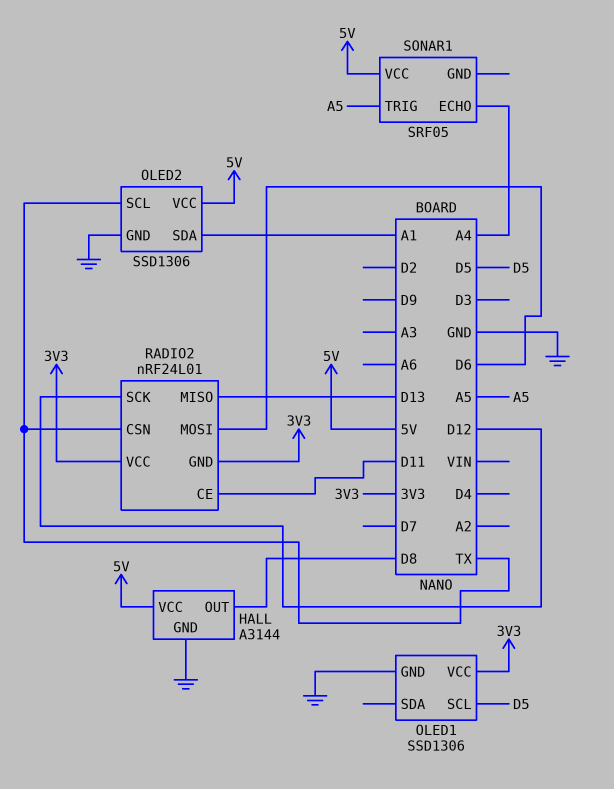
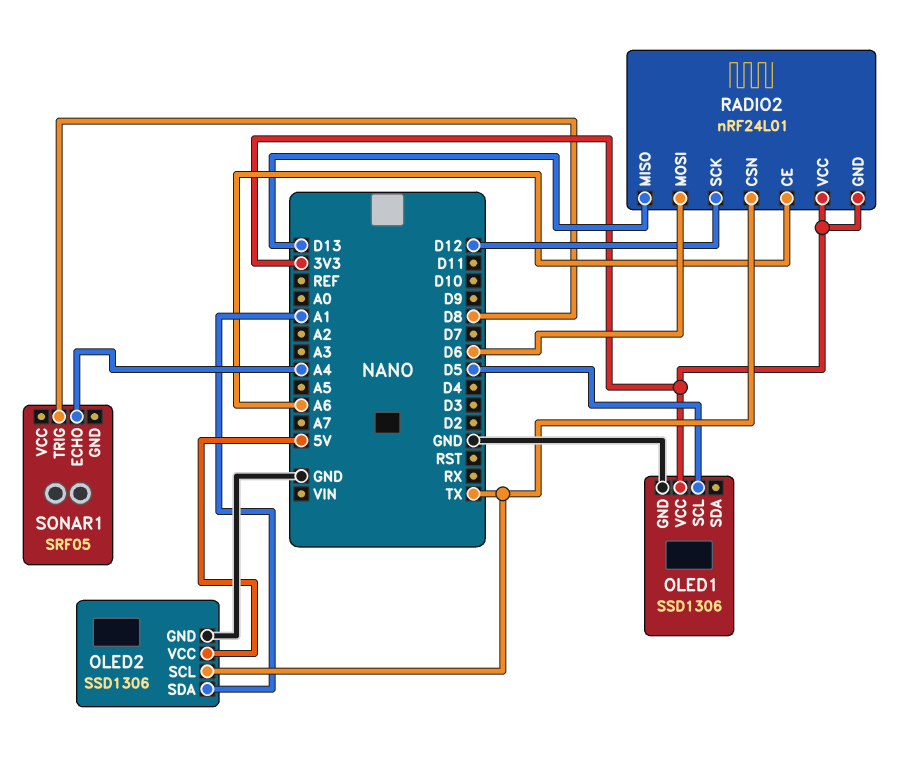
HALL: A3144 -> none
HALL pin GND: GND -> none
HALL pin OUT: D8 -> none
HALL pin VCC: 5V -> none
RADIO2 pin CE: D11 -> A6
SONAR1 pin TRIG: A5 -> D8
SONAR1 pin VCC: 5V -> none

